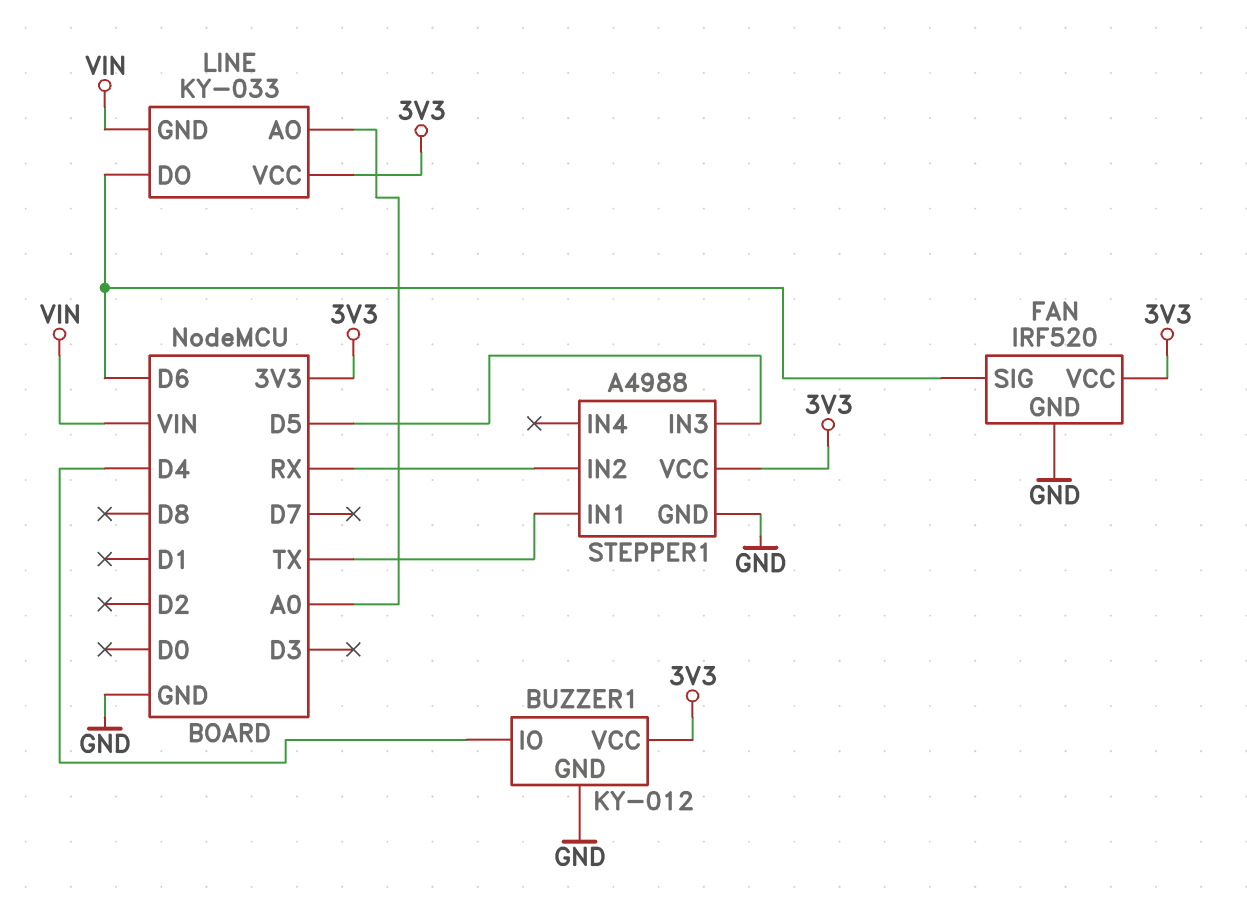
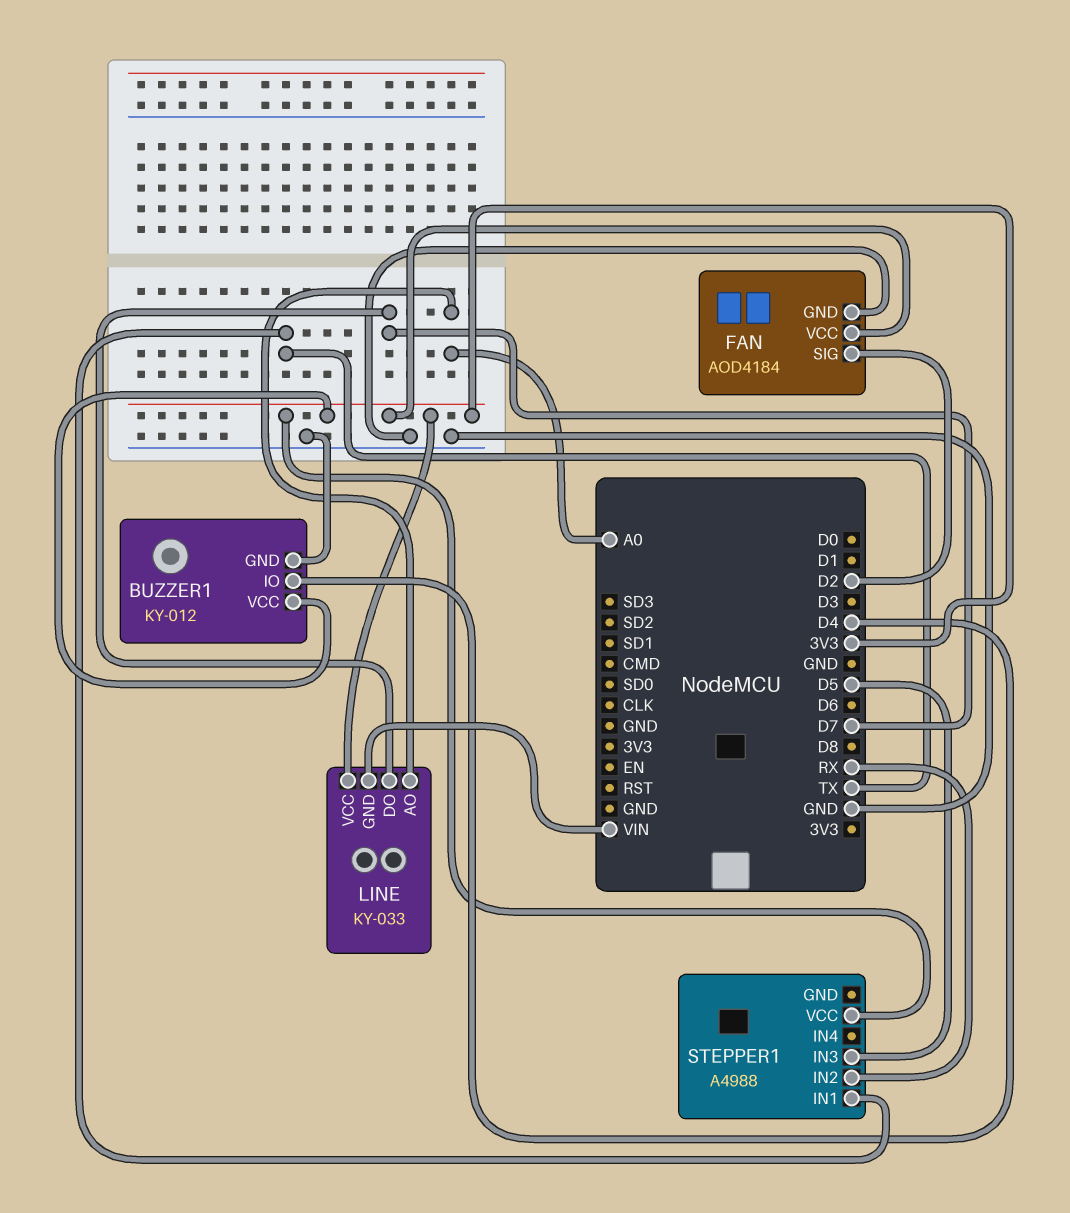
FAN: IRF520 -> AOD4184
FAN pin SIG: D6 -> D2
LINE pin DO: D6 -> D7
STEPPER1 pin GND: GND -> none

